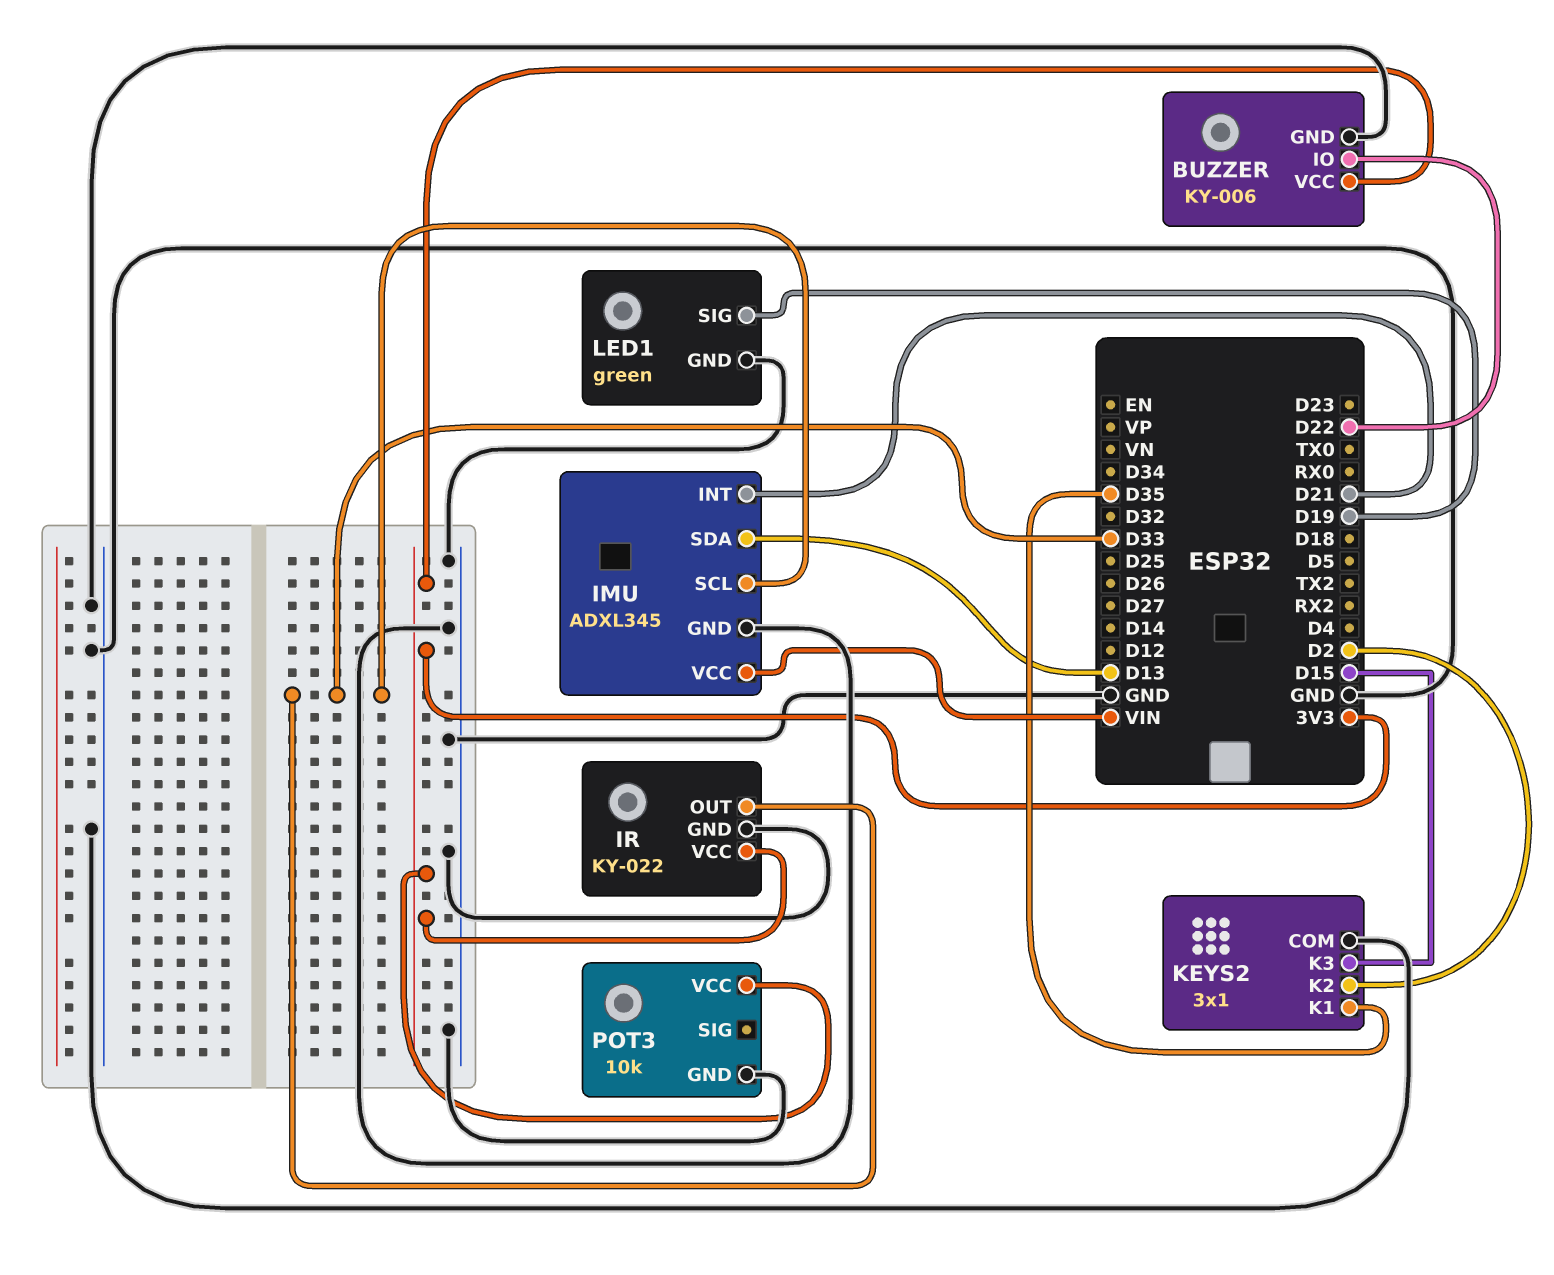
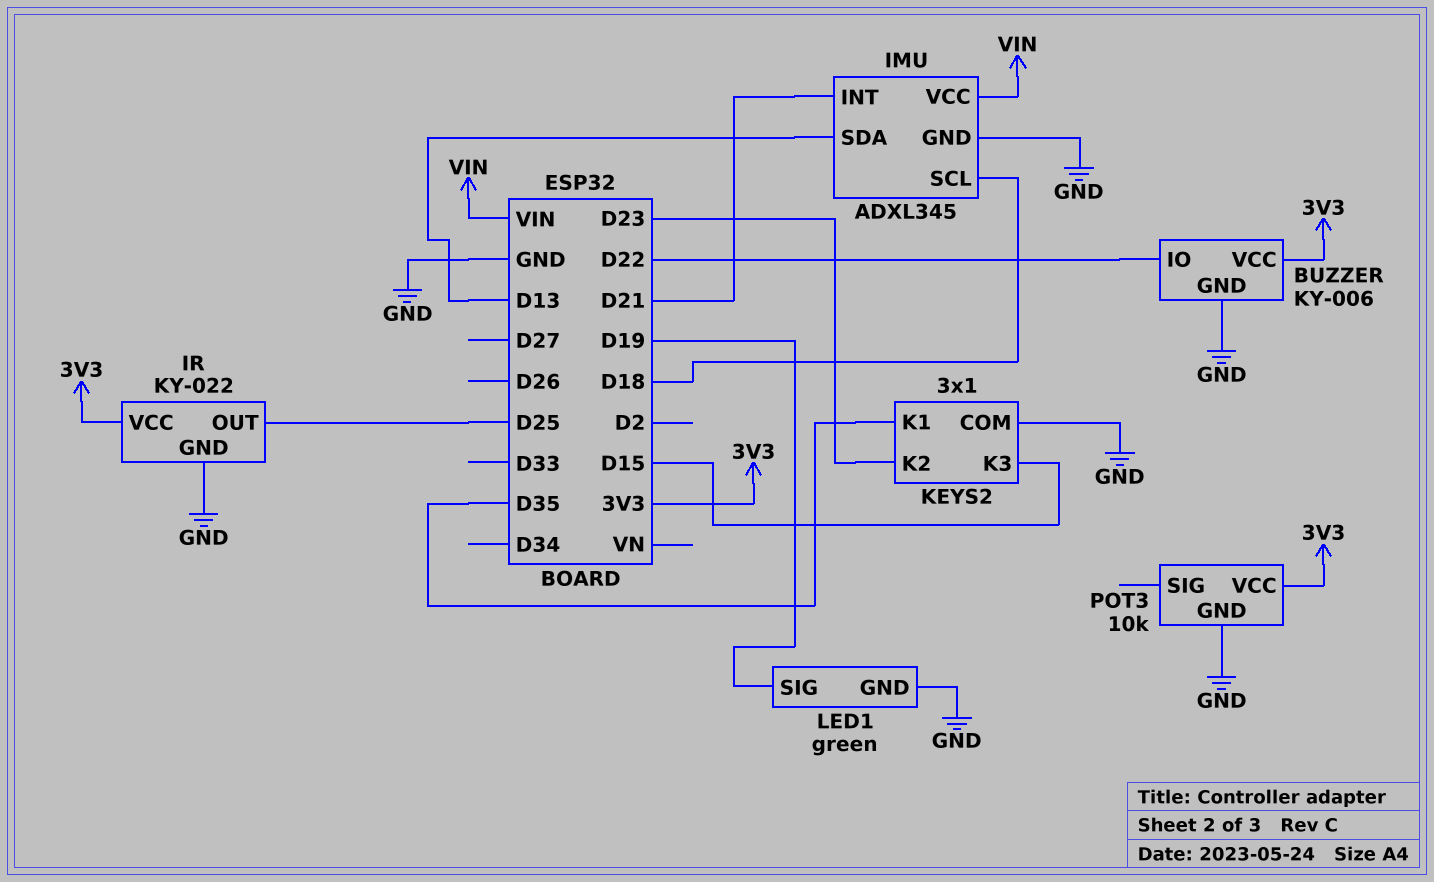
IMU pin SCL: D33 -> D18
IR pin OUT: D33 -> D25
KEYS2 pin K2: D2 -> D23

